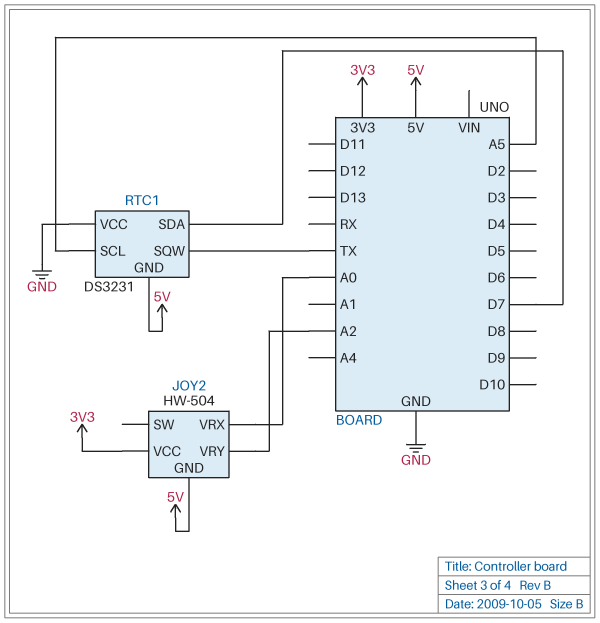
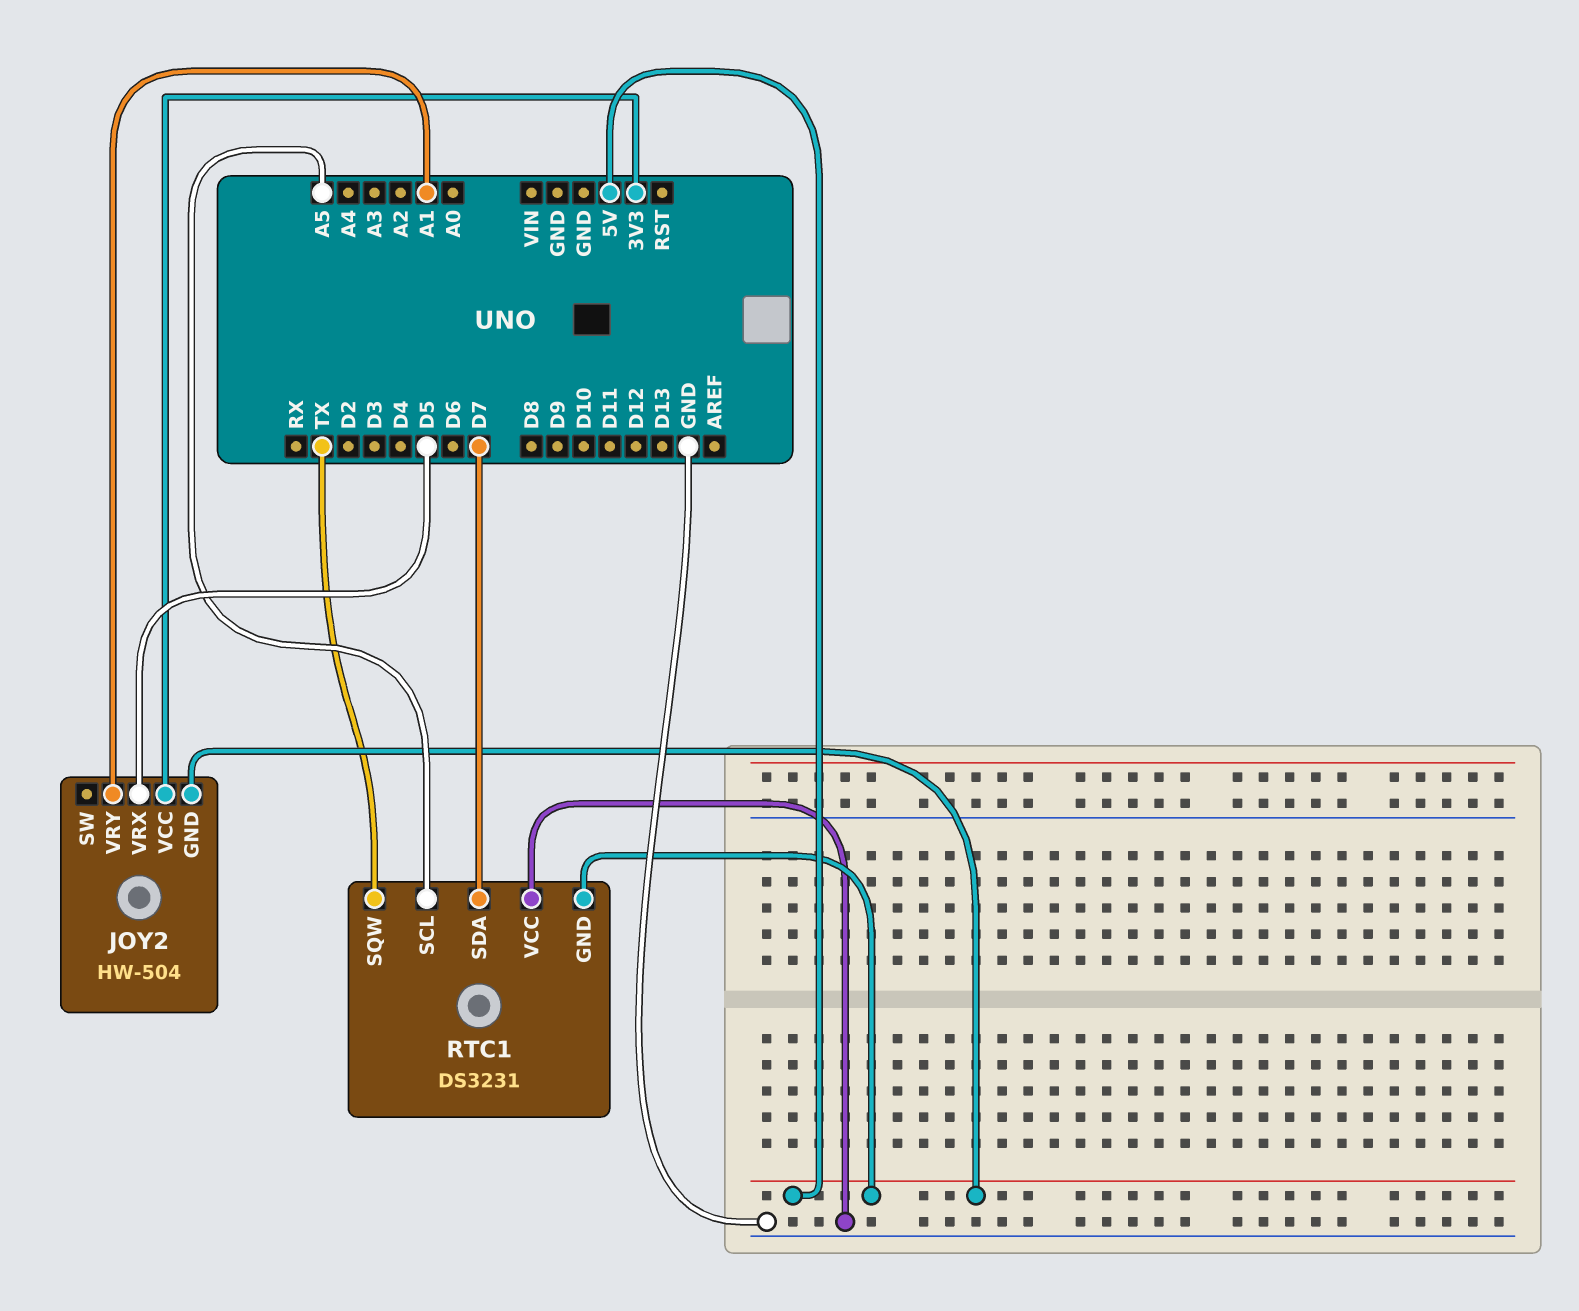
JOY2 pin VRX: A0 -> D5
JOY2 pin VRY: A2 -> A1

